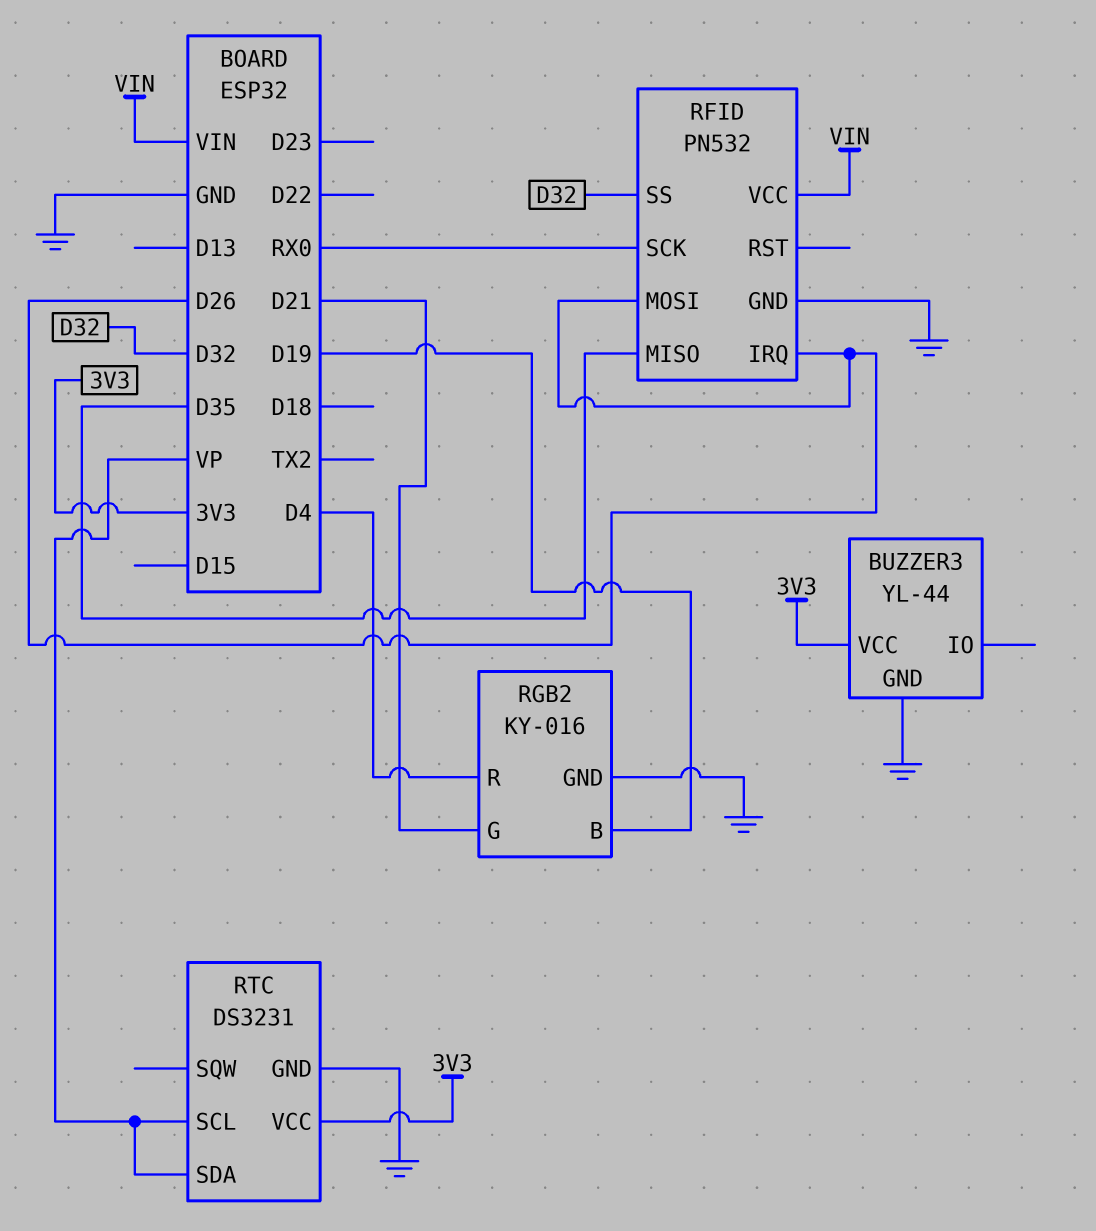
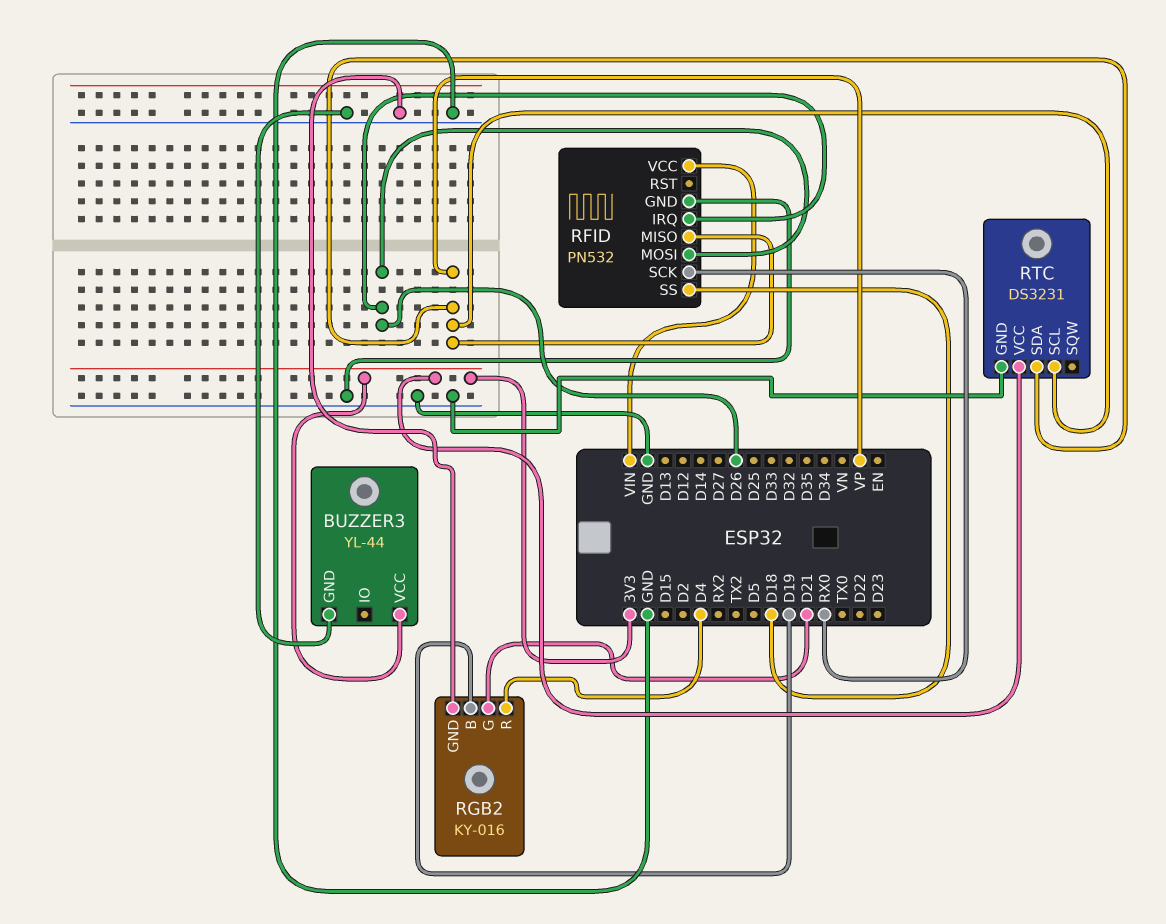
RFID pin MISO: D35 -> VP
RFID pin SS: D32 -> D18

